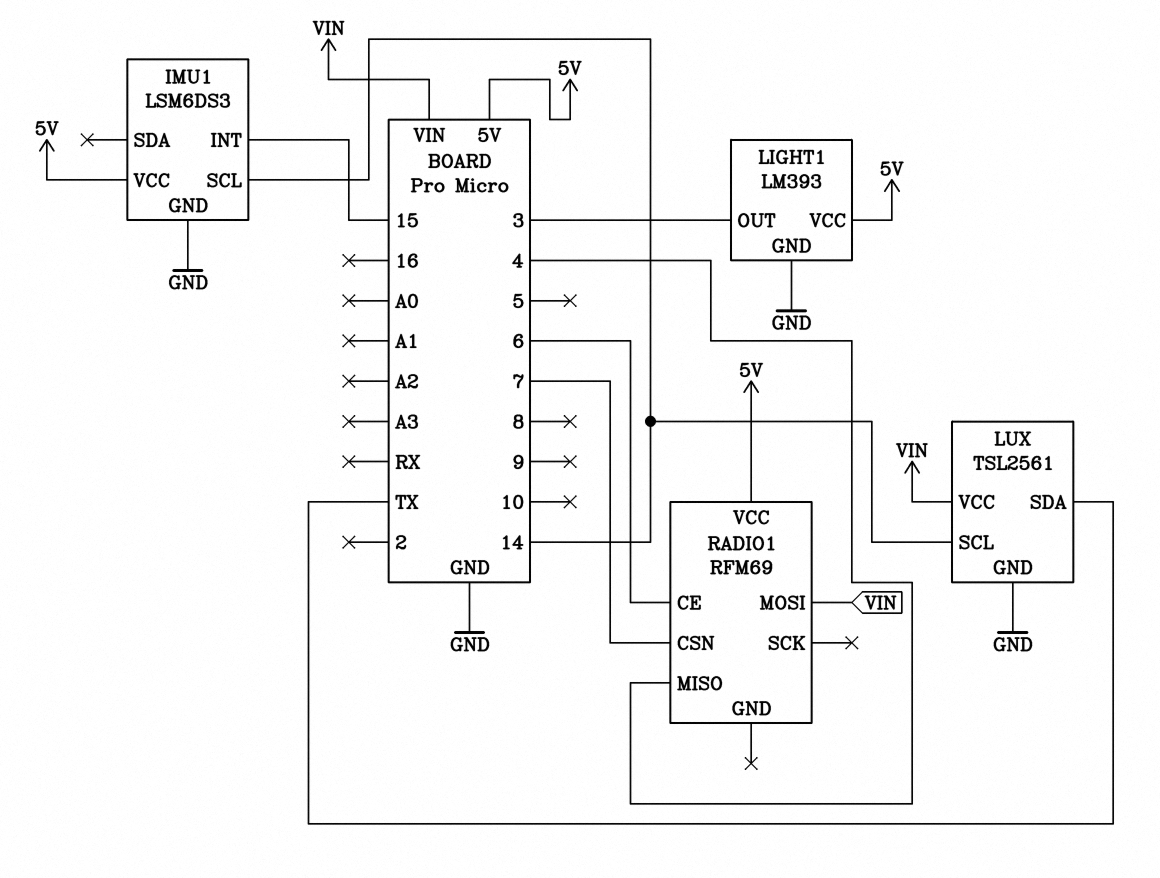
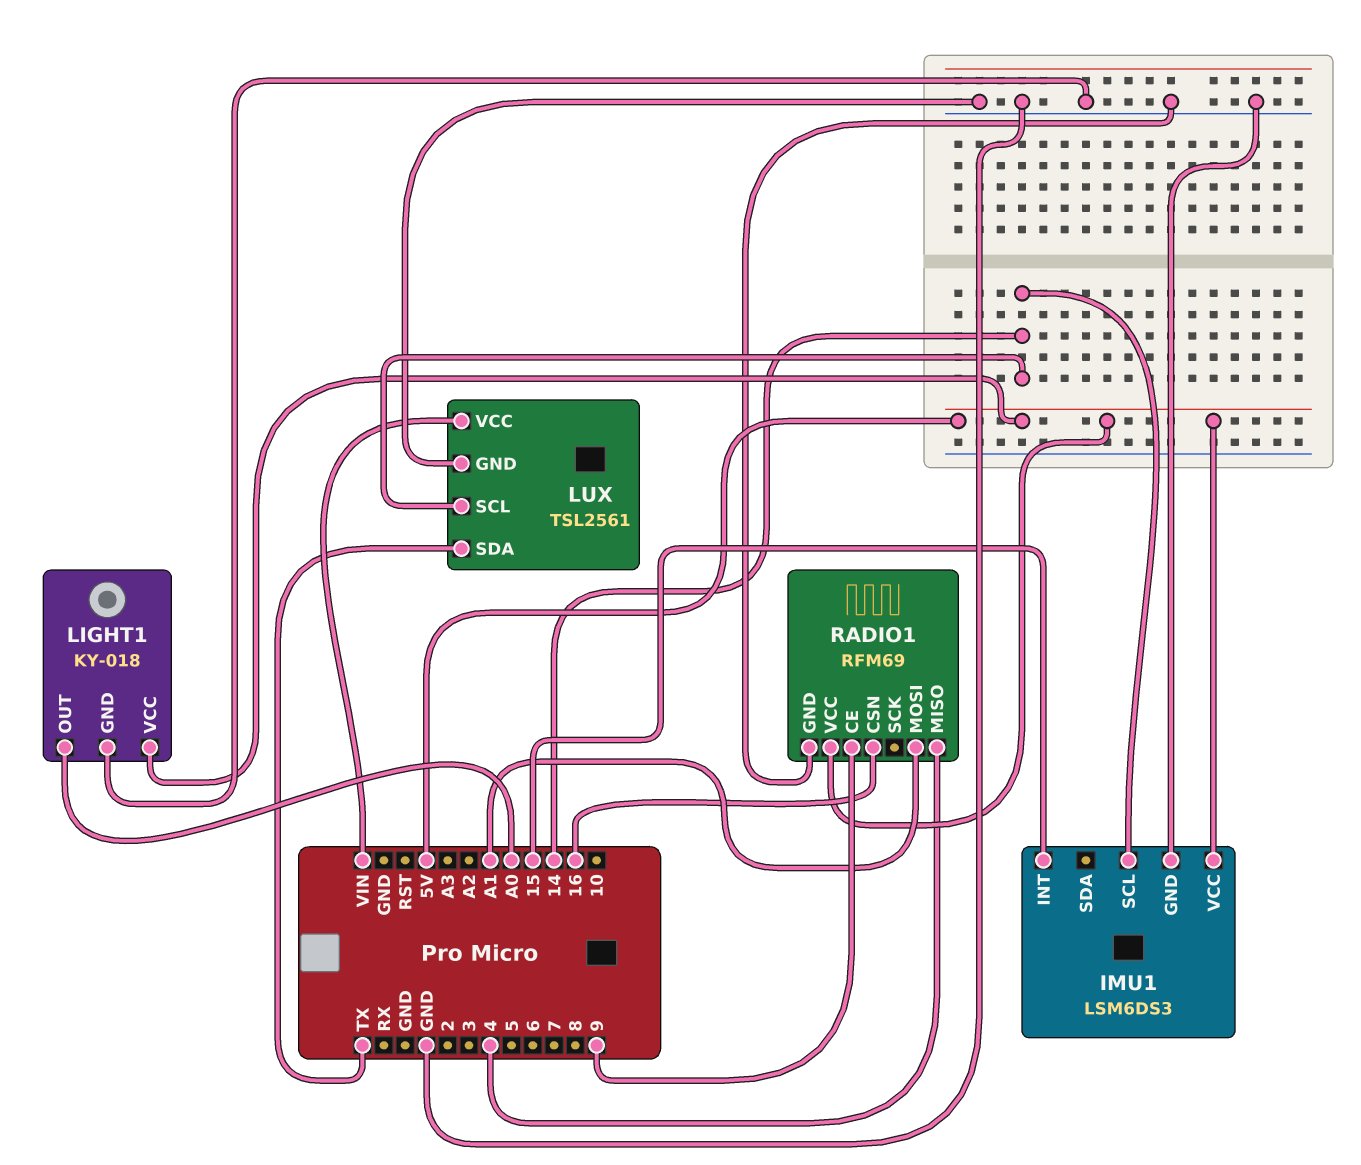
LIGHT1: LM393 -> KY-018
LIGHT1 pin OUT: 3 -> A0
RADIO1 pin CE: 6 -> 9
RADIO1 pin CSN: 7 -> 16
RADIO1 pin GND: none -> GND
RADIO1 pin MOSI: VIN -> A1

